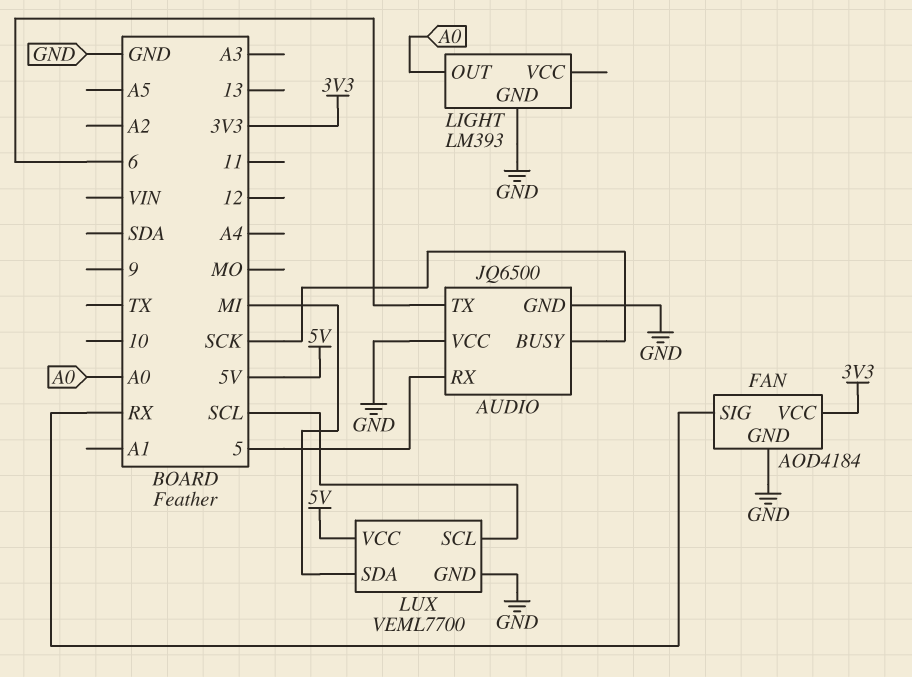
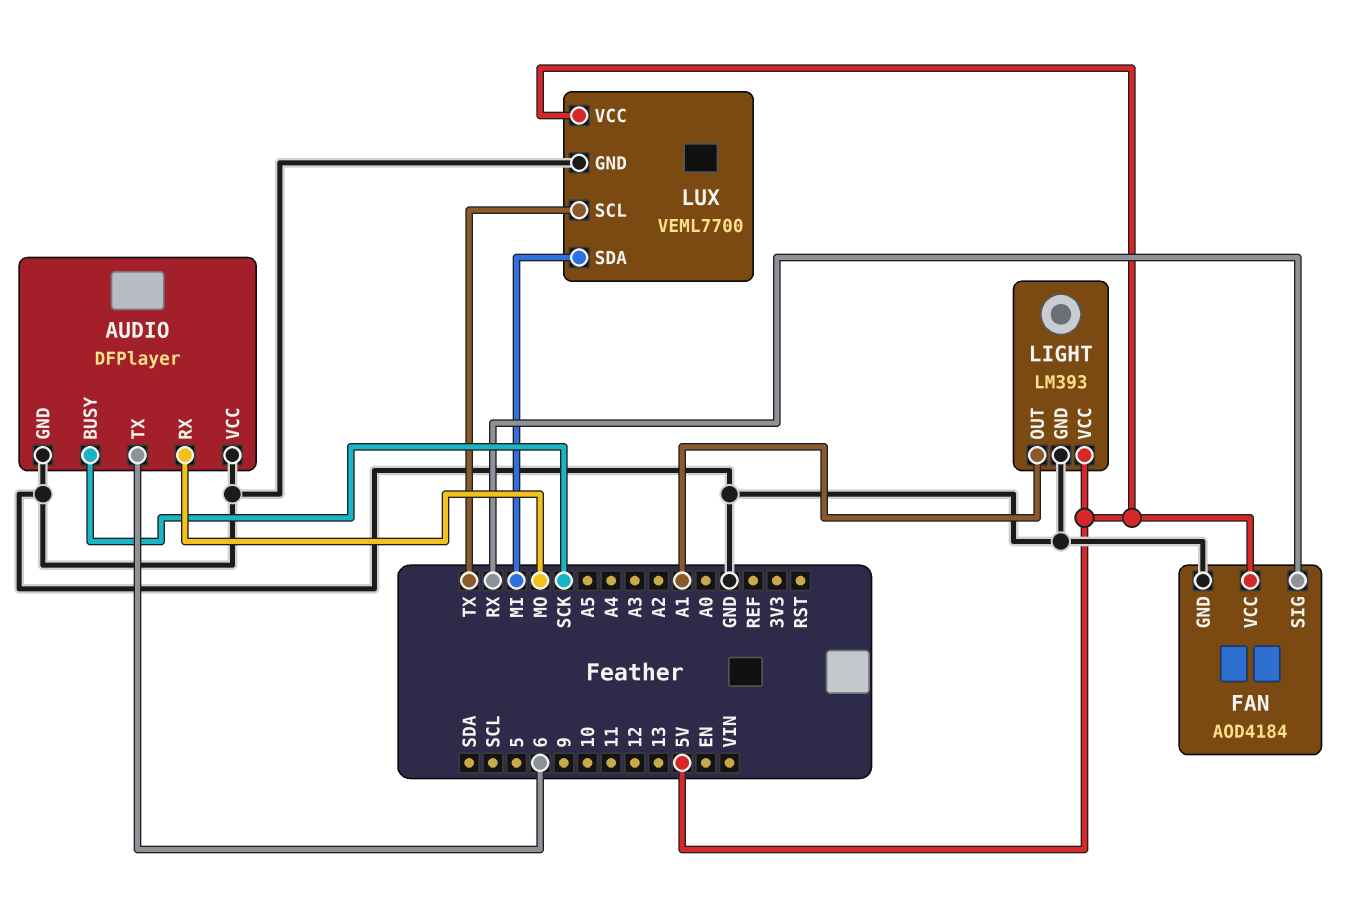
AUDIO: JQ6500 -> DFPlayer
AUDIO pin RX: 5 -> MO
FAN pin VCC: 3V3 -> 5V
LIGHT pin OUT: A0 -> A1
LIGHT pin VCC: none -> 5V
LUX pin SCL: SCL -> TX

